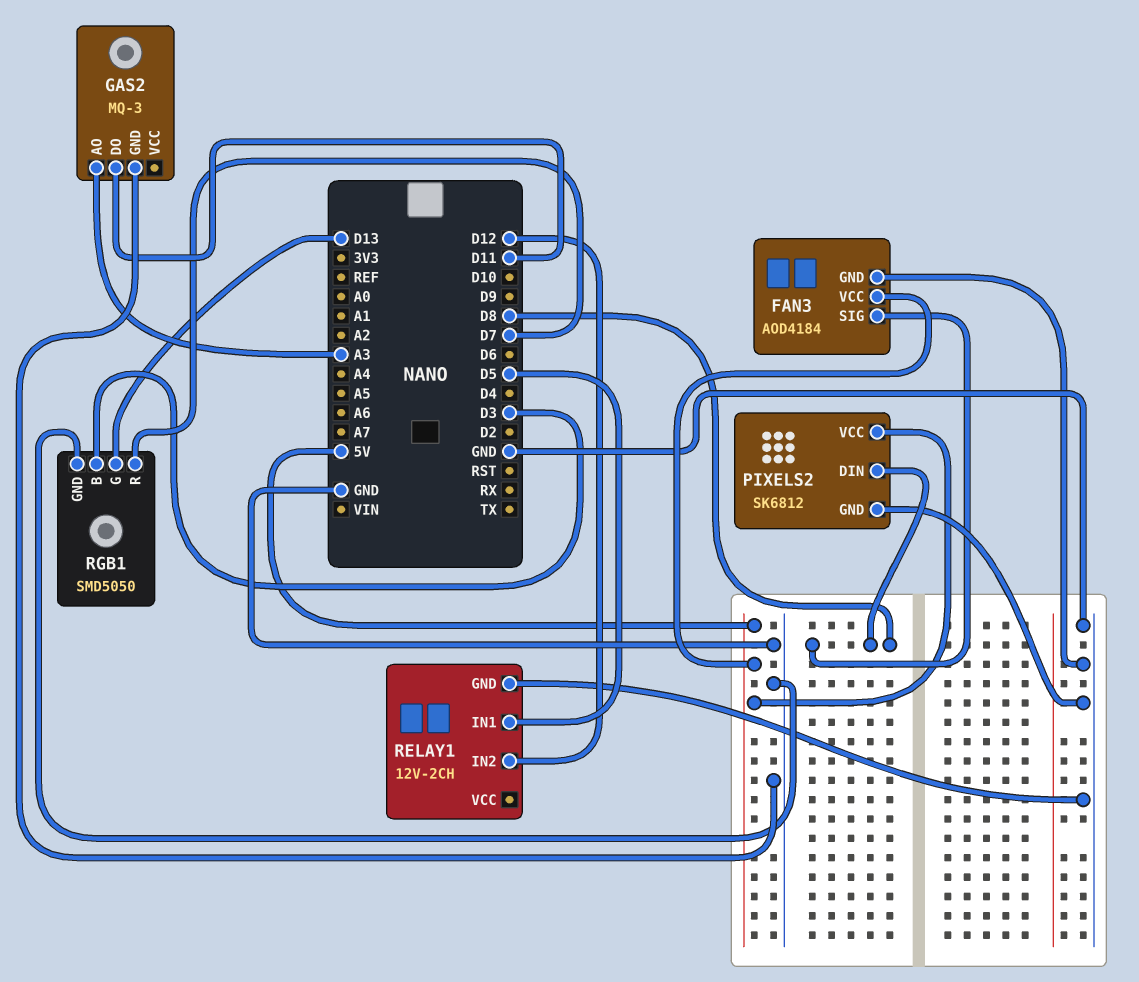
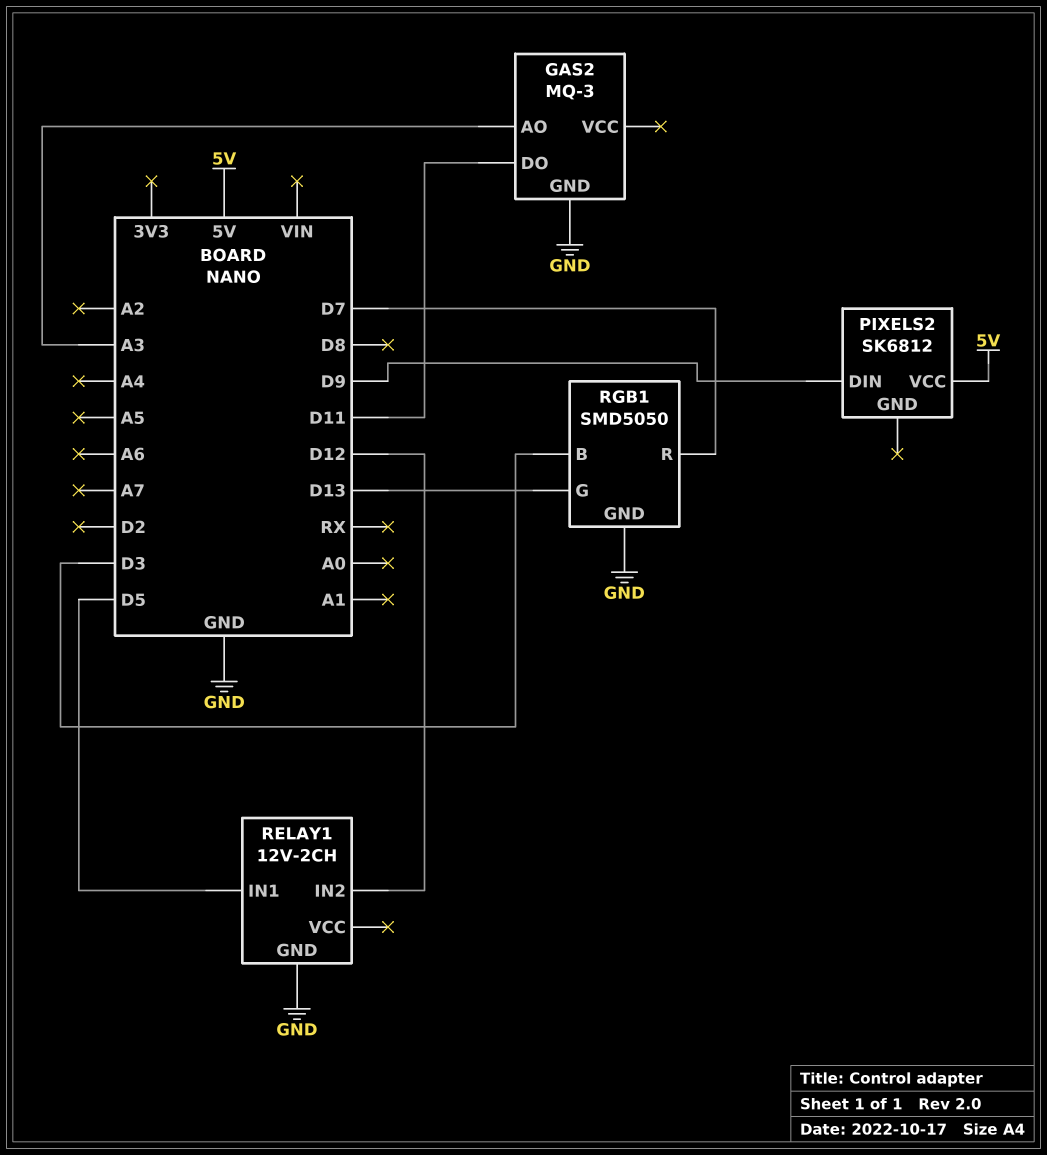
FAN3: AOD4184 -> none
FAN3 pin GND: GND -> none
FAN3 pin SIG: D8 -> none
FAN3 pin VCC: 5V -> none
PIXELS2 pin DIN: D8 -> D9
PIXELS2 pin GND: GND -> none

